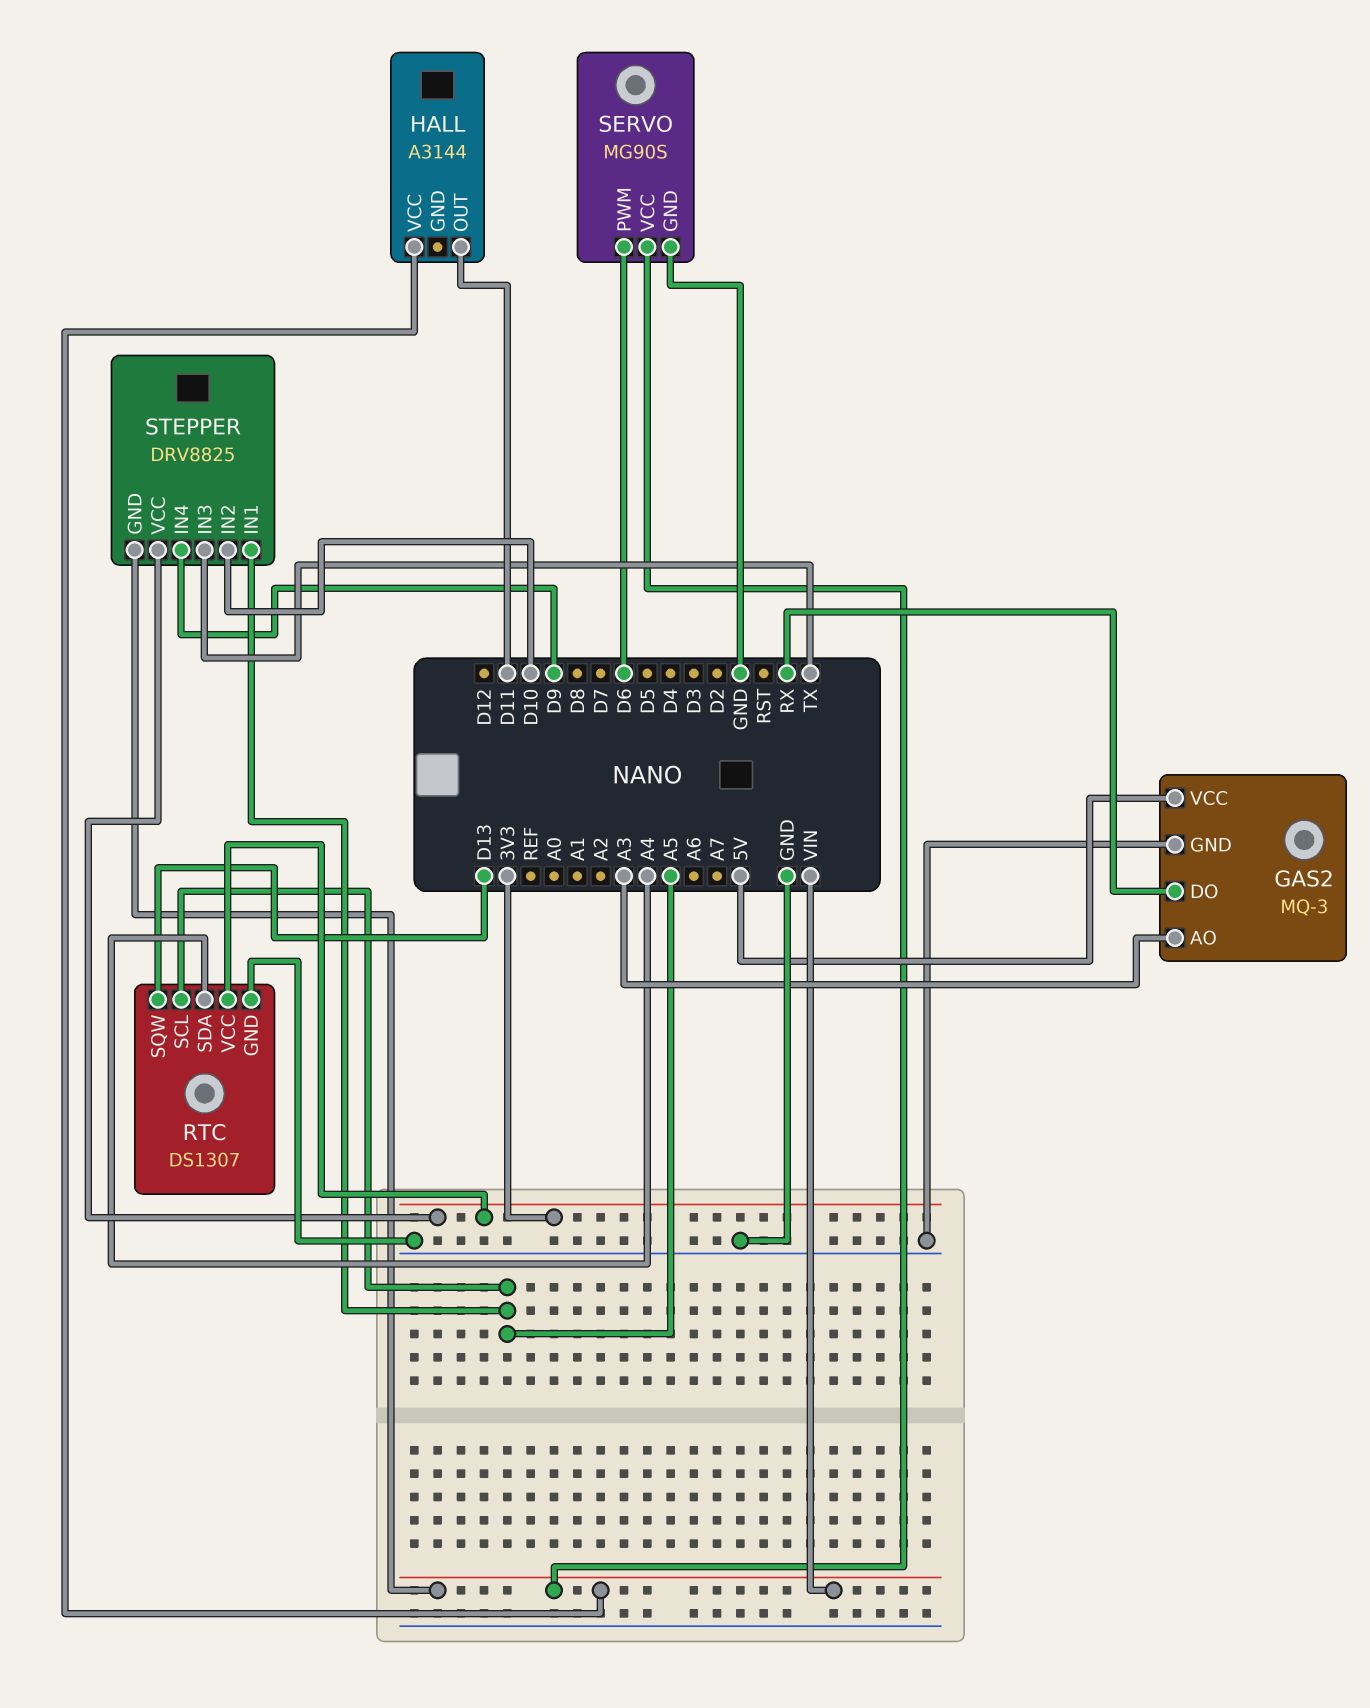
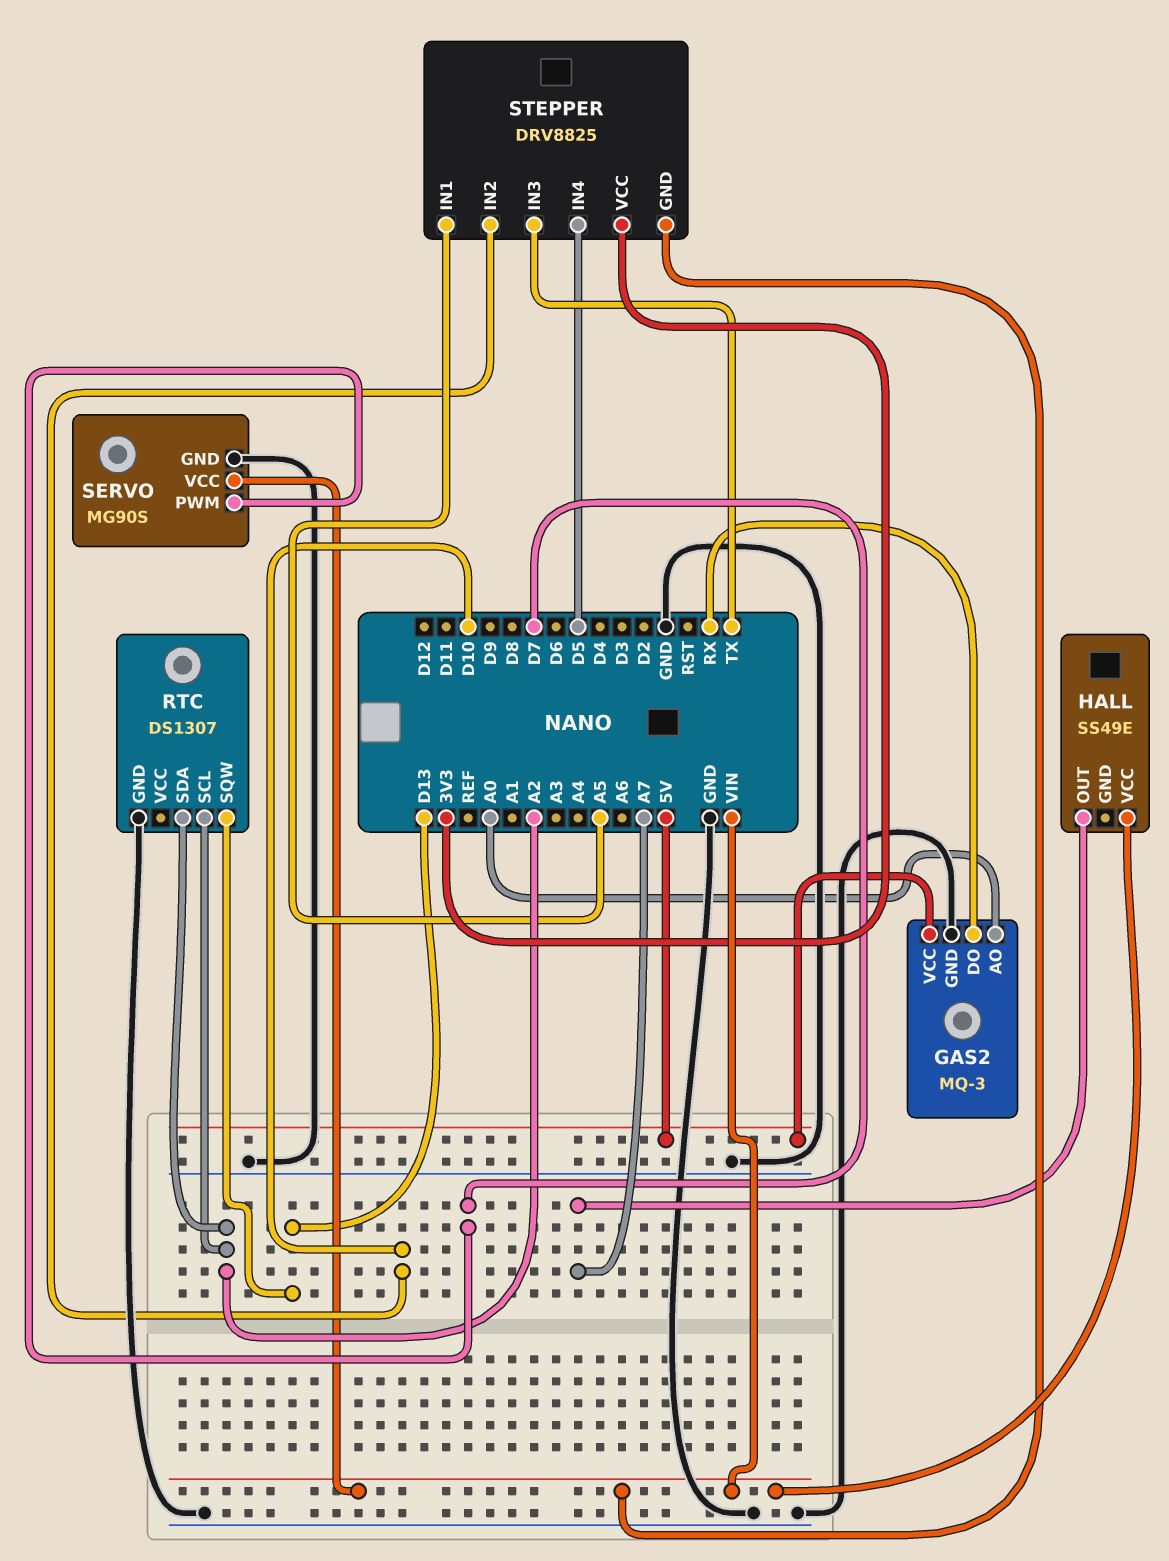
GAS2 pin AO: A3 -> A0
HALL: A3144 -> SS49E
HALL pin OUT: D11 -> A7
RTC pin SCL: A5 -> A2
RTC pin SDA: A4 -> A2
RTC pin VCC: 3V3 -> none
SERVO pin PWM: D6 -> D7
STEPPER pin IN4: D9 -> D5

